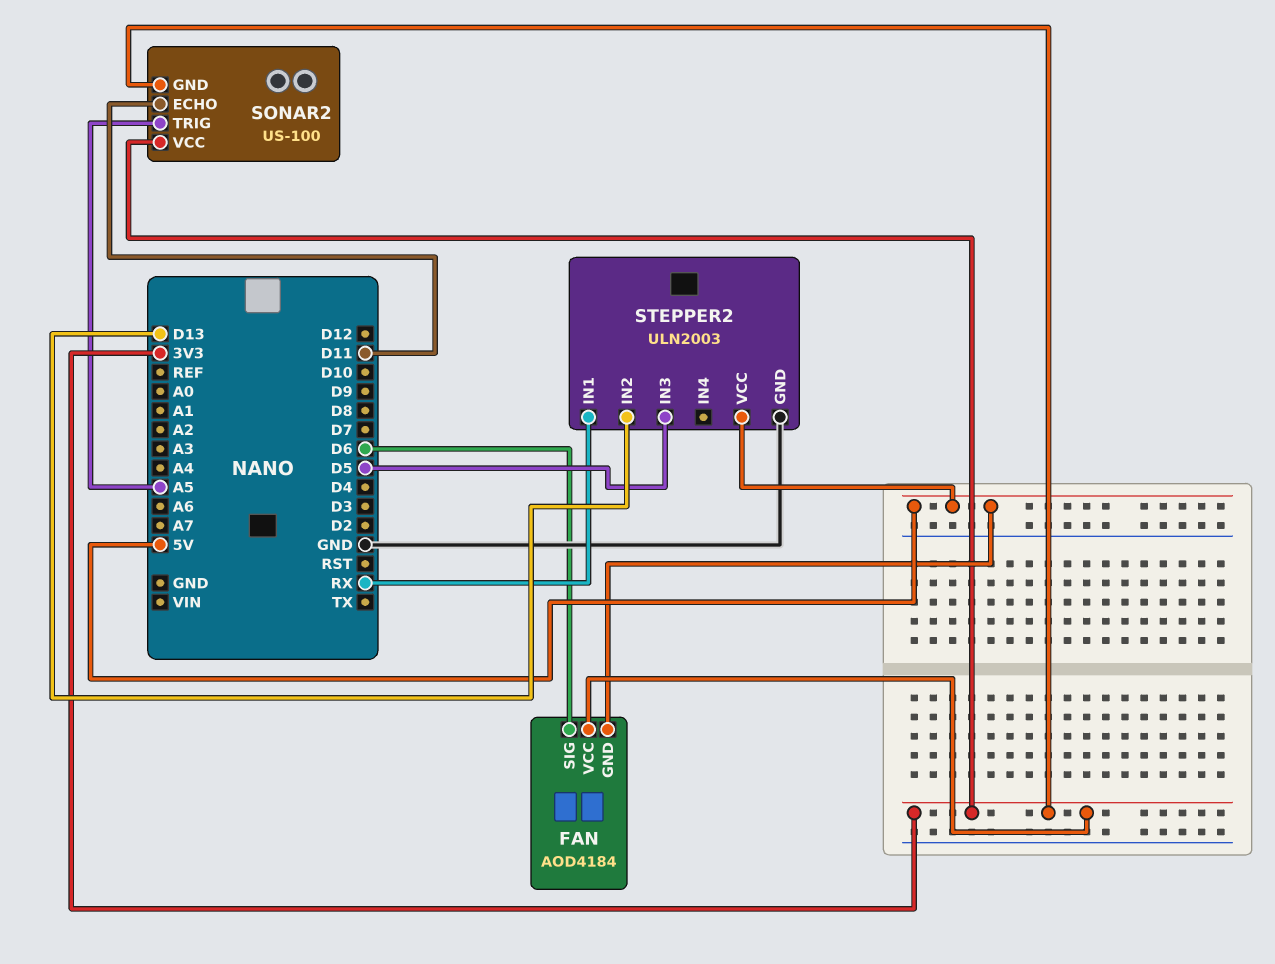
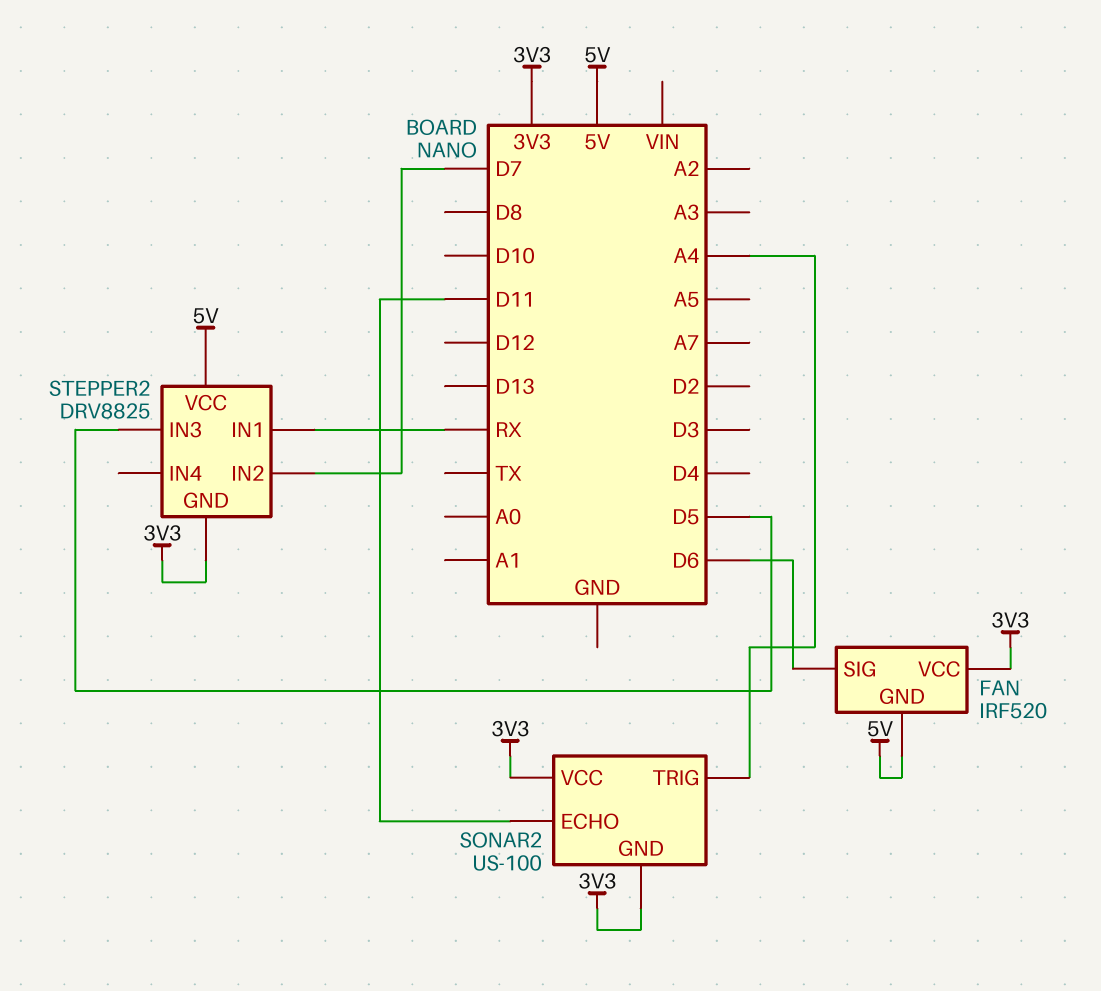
FAN: AOD4184 -> IRF520
SONAR2 pin TRIG: A5 -> A4
STEPPER2: ULN2003 -> DRV8825
STEPPER2 pin GND: GND -> 3V3
STEPPER2 pin IN2: D13 -> D7

